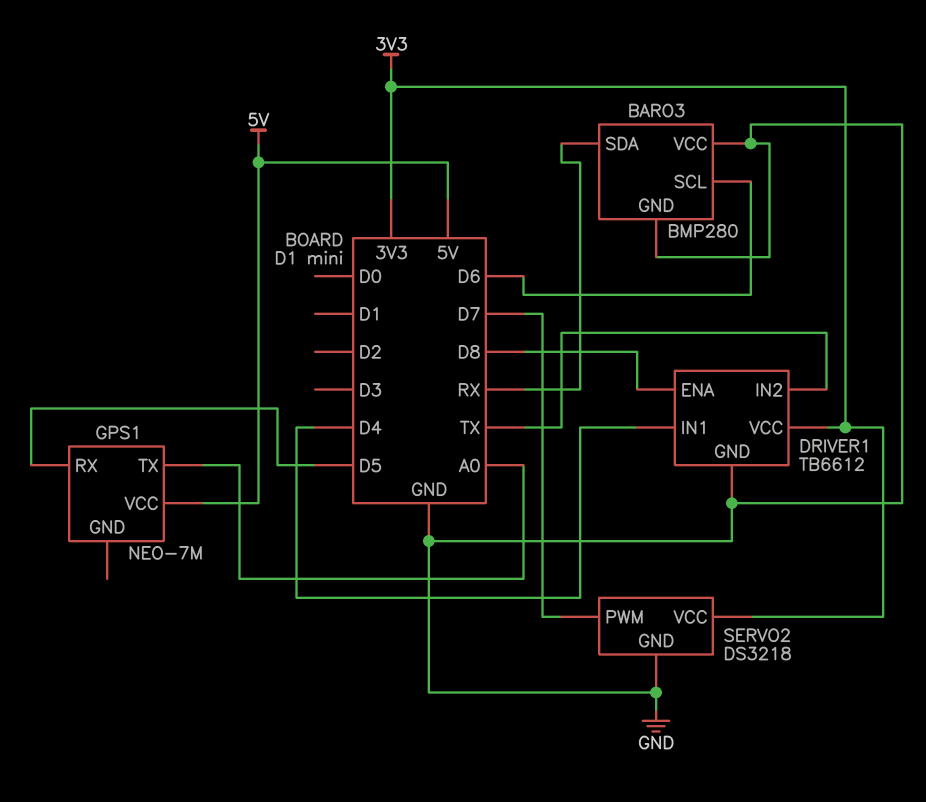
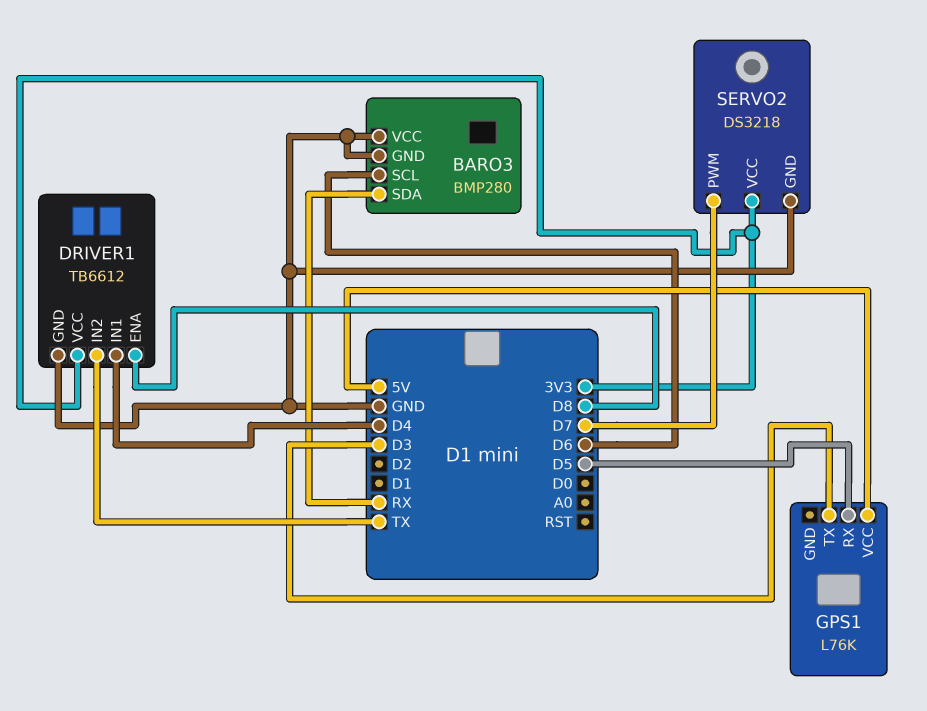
GPS1: NEO-7M -> L76K
GPS1 pin TX: A0 -> D3

